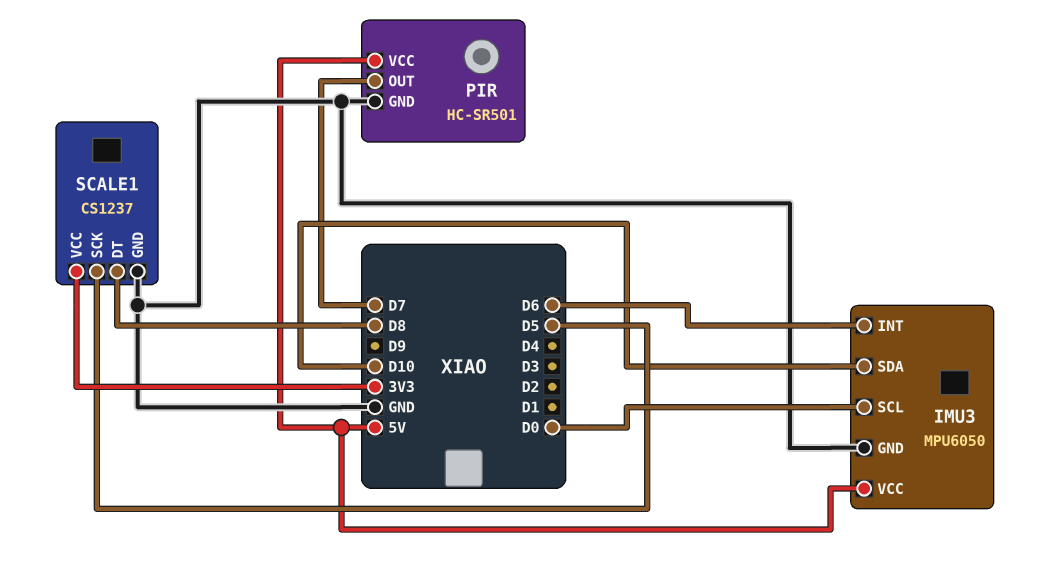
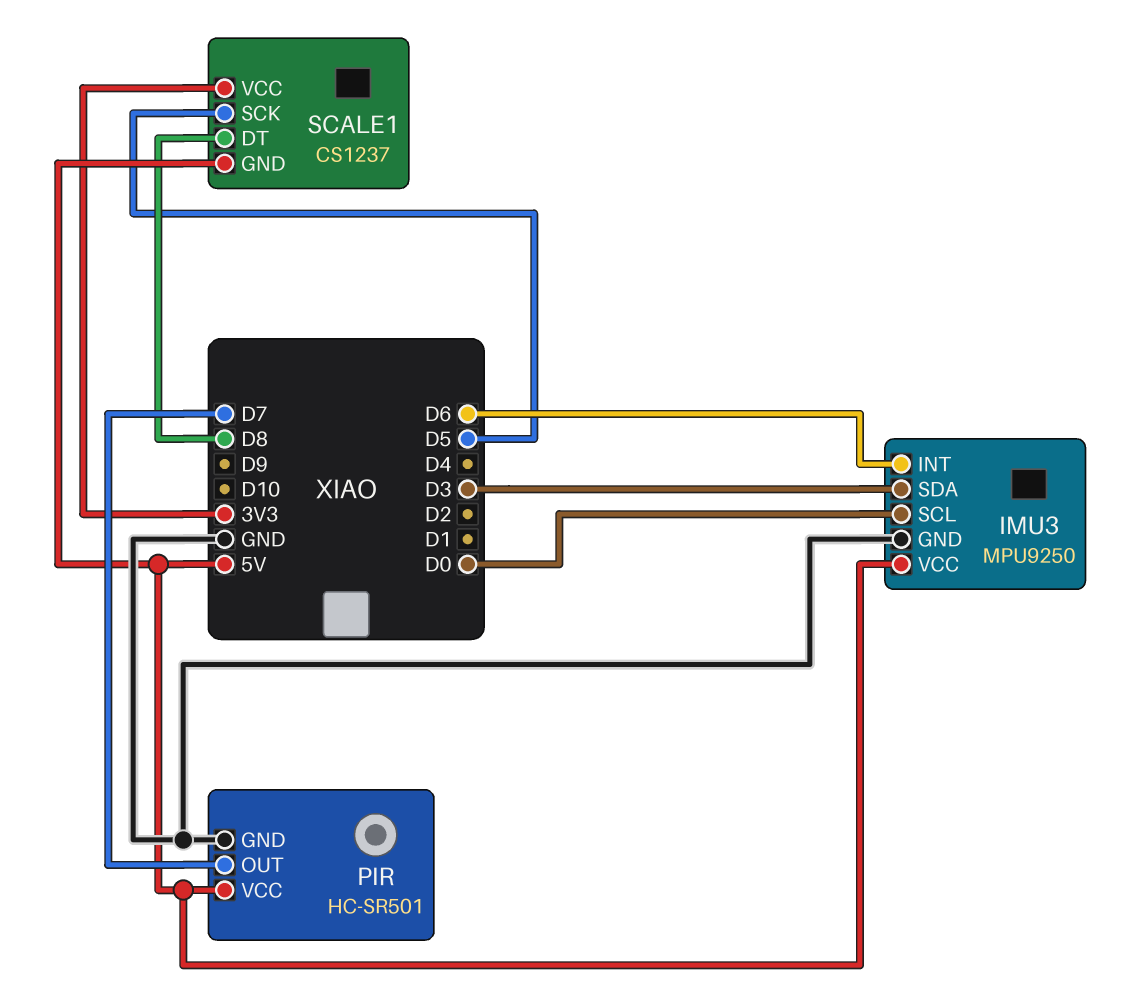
IMU3: MPU6050 -> MPU9250
IMU3 pin SDA: D10 -> D3
SCALE1 pin GND: GND -> 5V

